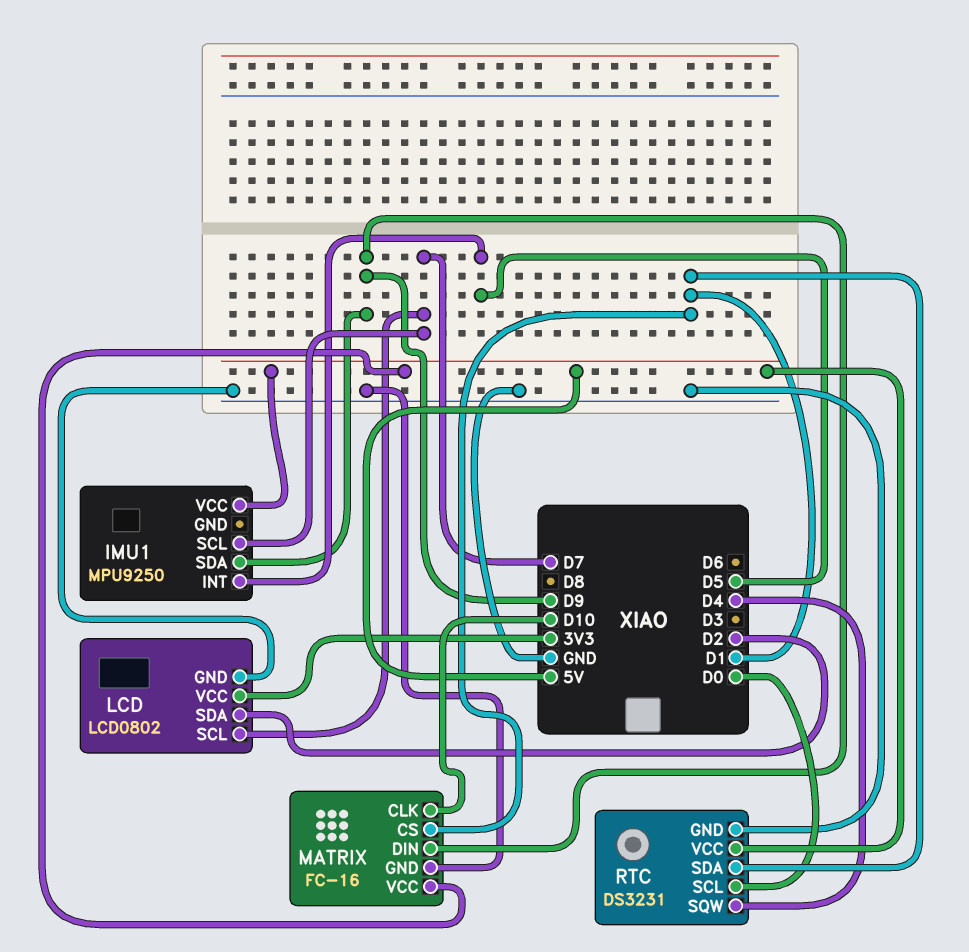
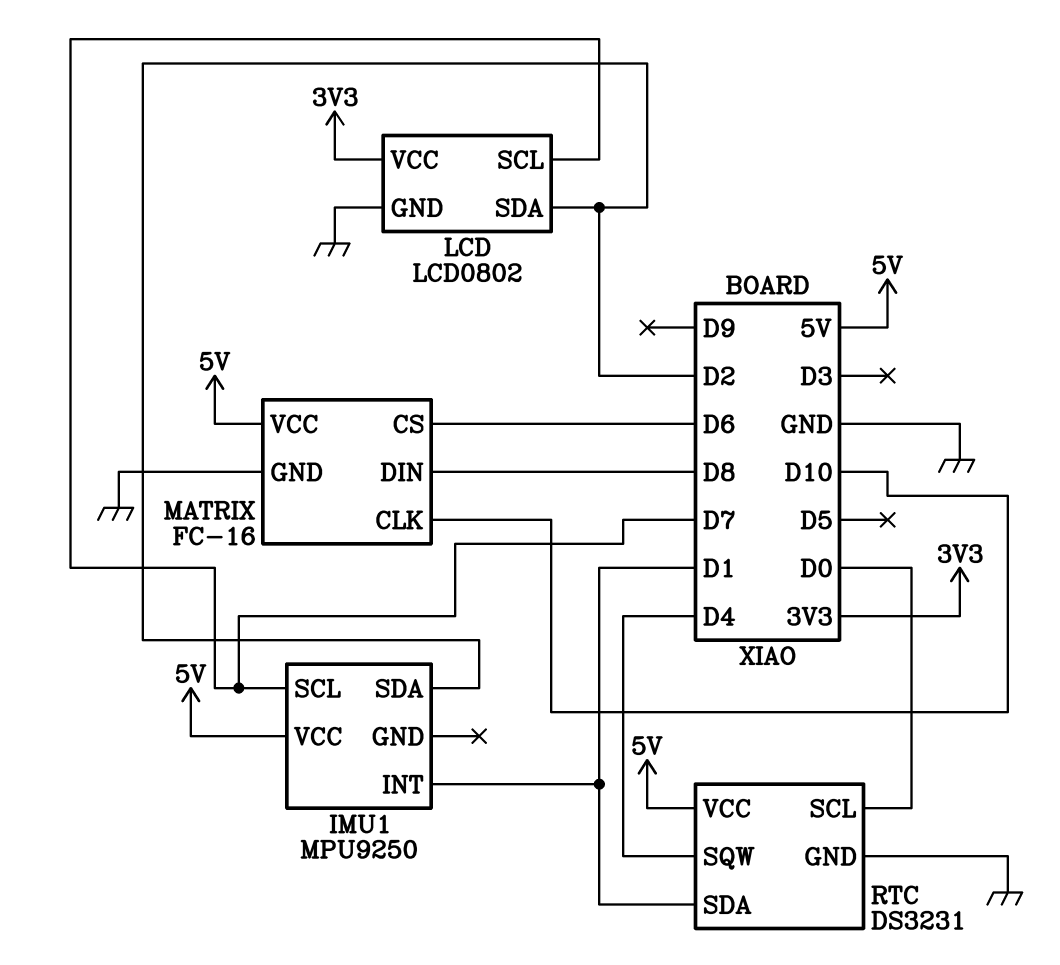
IMU1 pin INT: D5 -> D1
IMU1 pin SDA: D9 -> D2
MATRIX pin CS: D1 -> D6
MATRIX pin DIN: D9 -> D8

